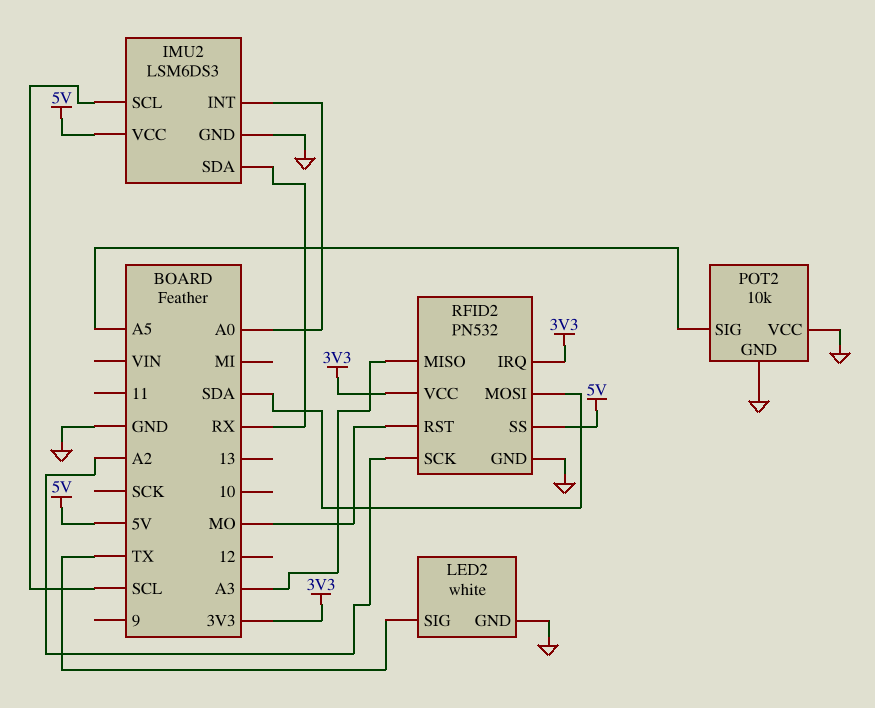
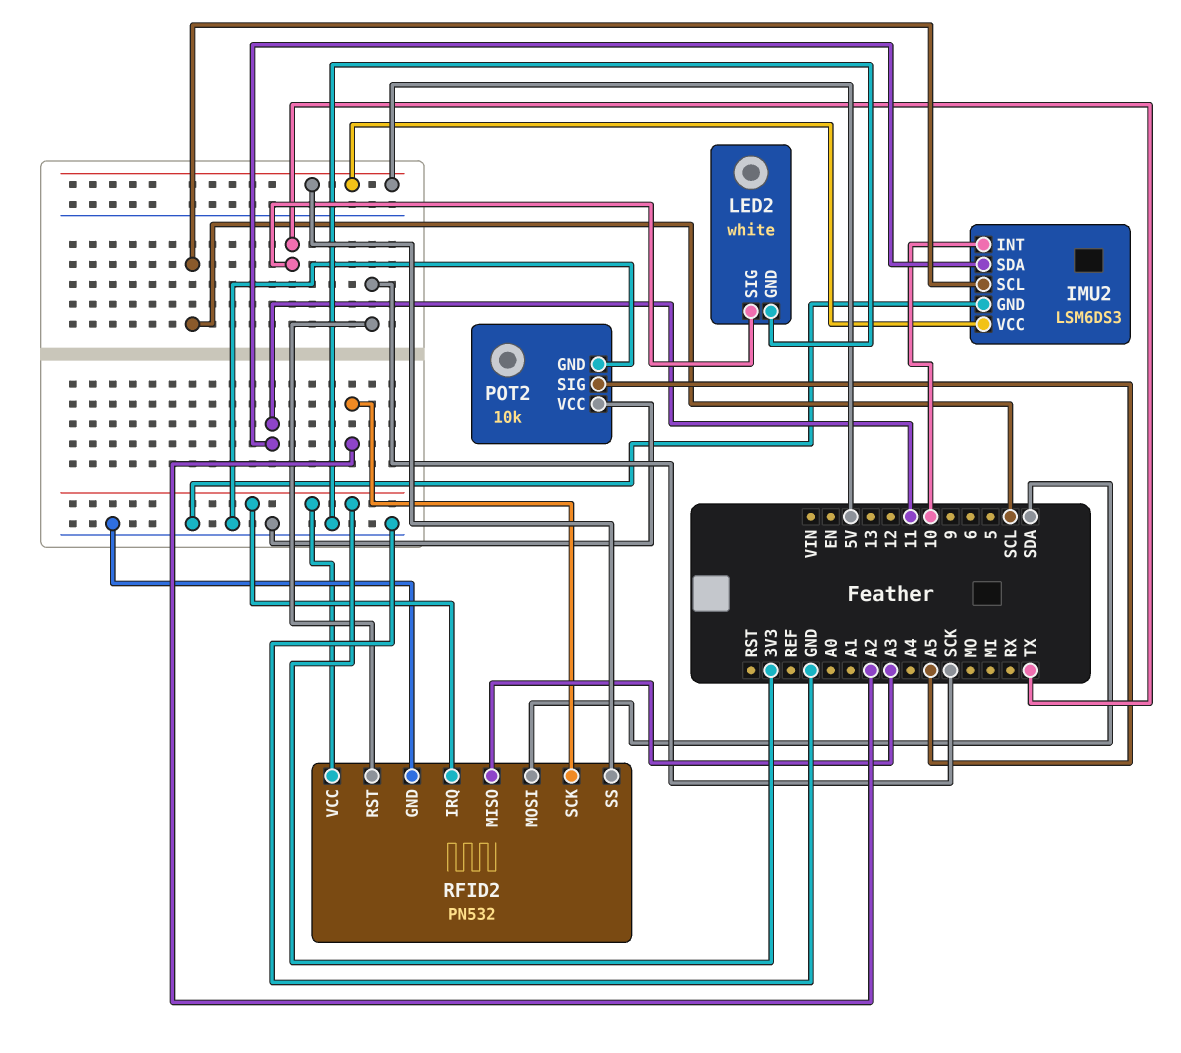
IMU2 pin INT: A0 -> 10
IMU2 pin SDA: RX -> 11
RFID2 pin RST: MO -> SCK

